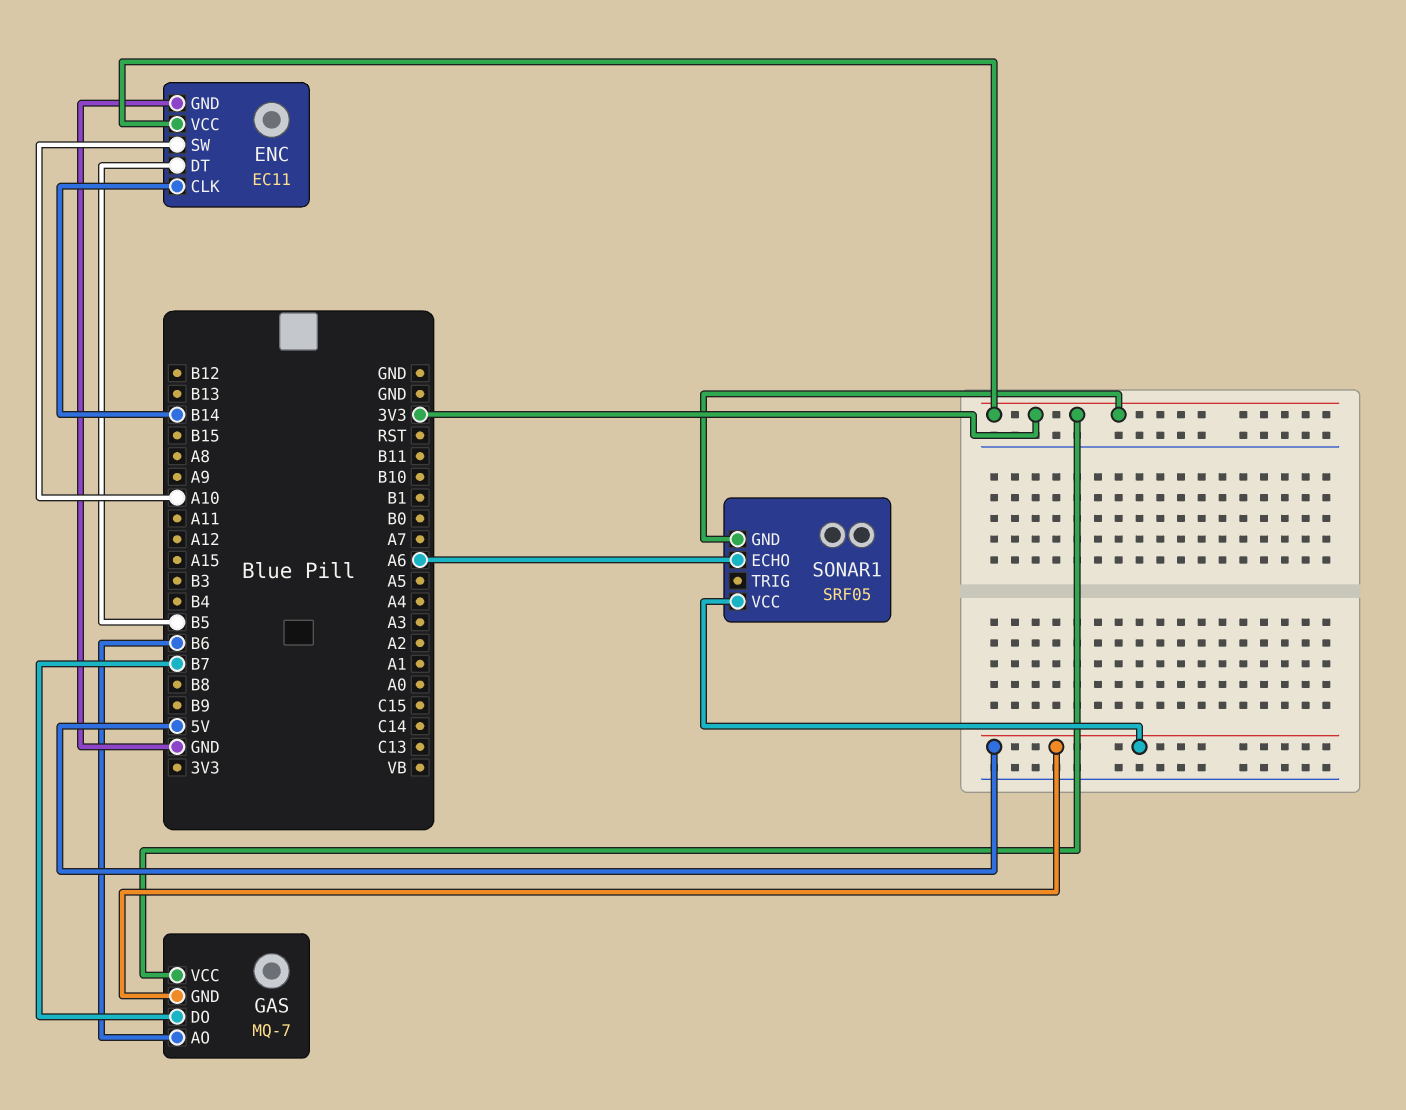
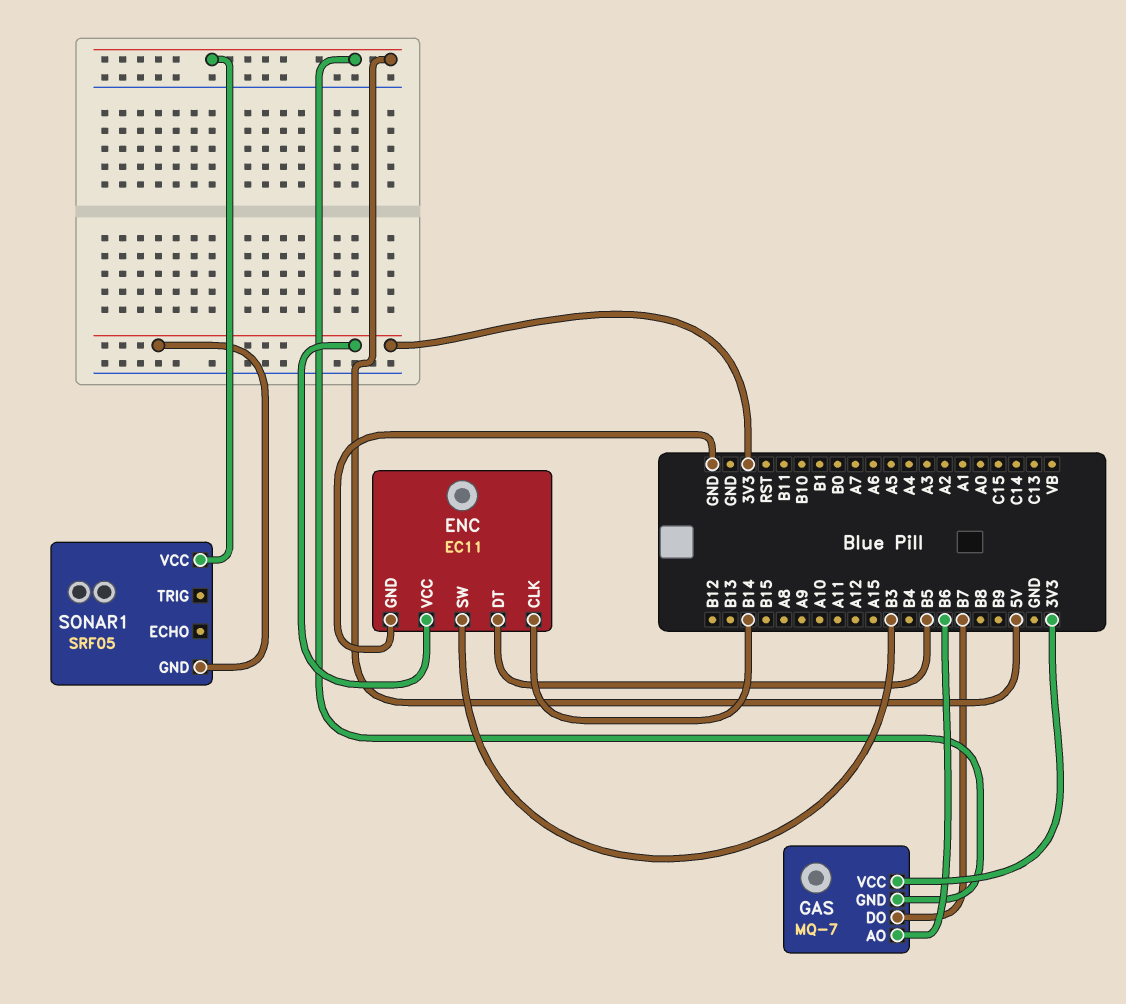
ENC pin SW: A10 -> B3
SONAR1 pin ECHO: A6 -> none

